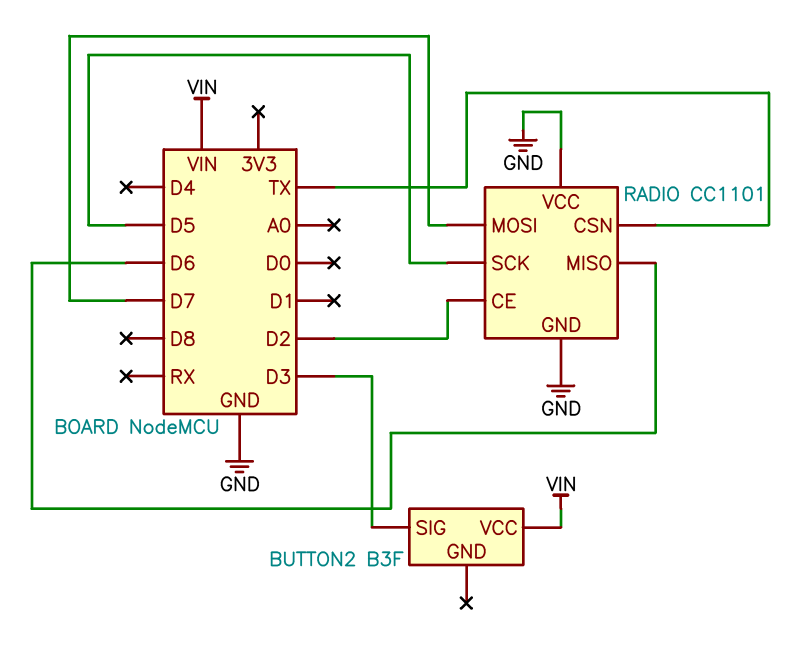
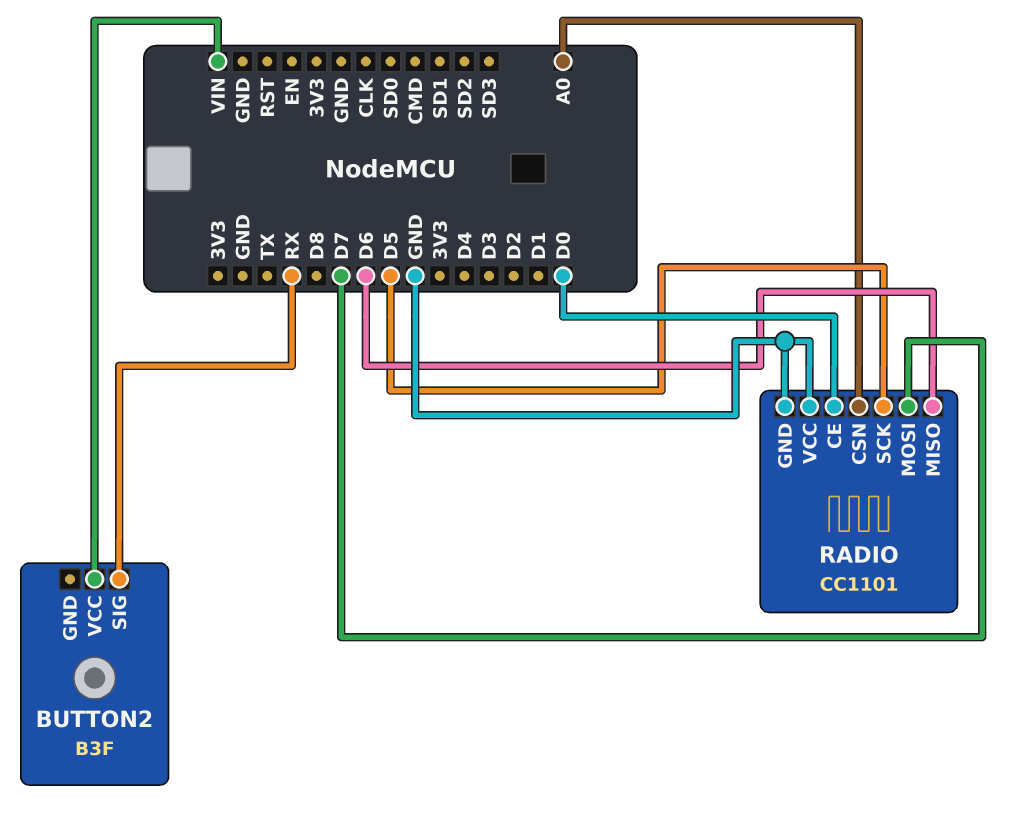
BUTTON2 pin SIG: D3 -> RX
RADIO pin CE: D2 -> D0
RADIO pin CSN: TX -> A0

